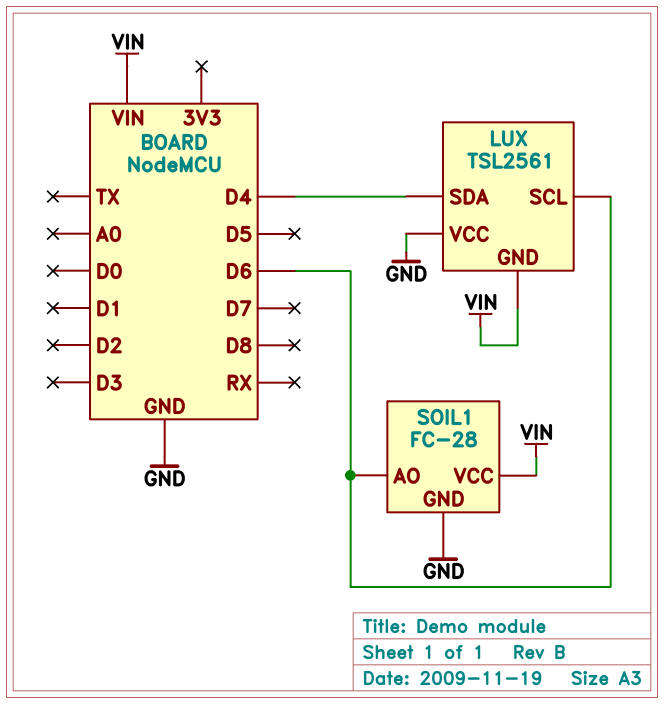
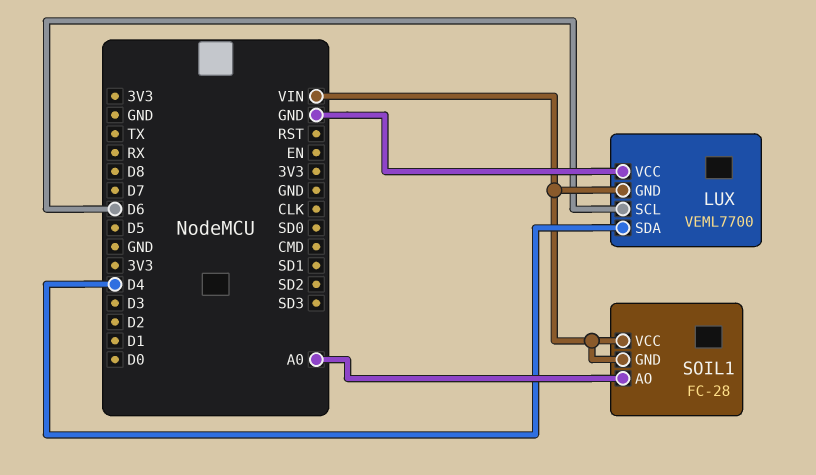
LUX: TSL2561 -> VEML7700
SOIL1 pin AO: D6 -> A0
SOIL1 pin GND: GND -> VIN

